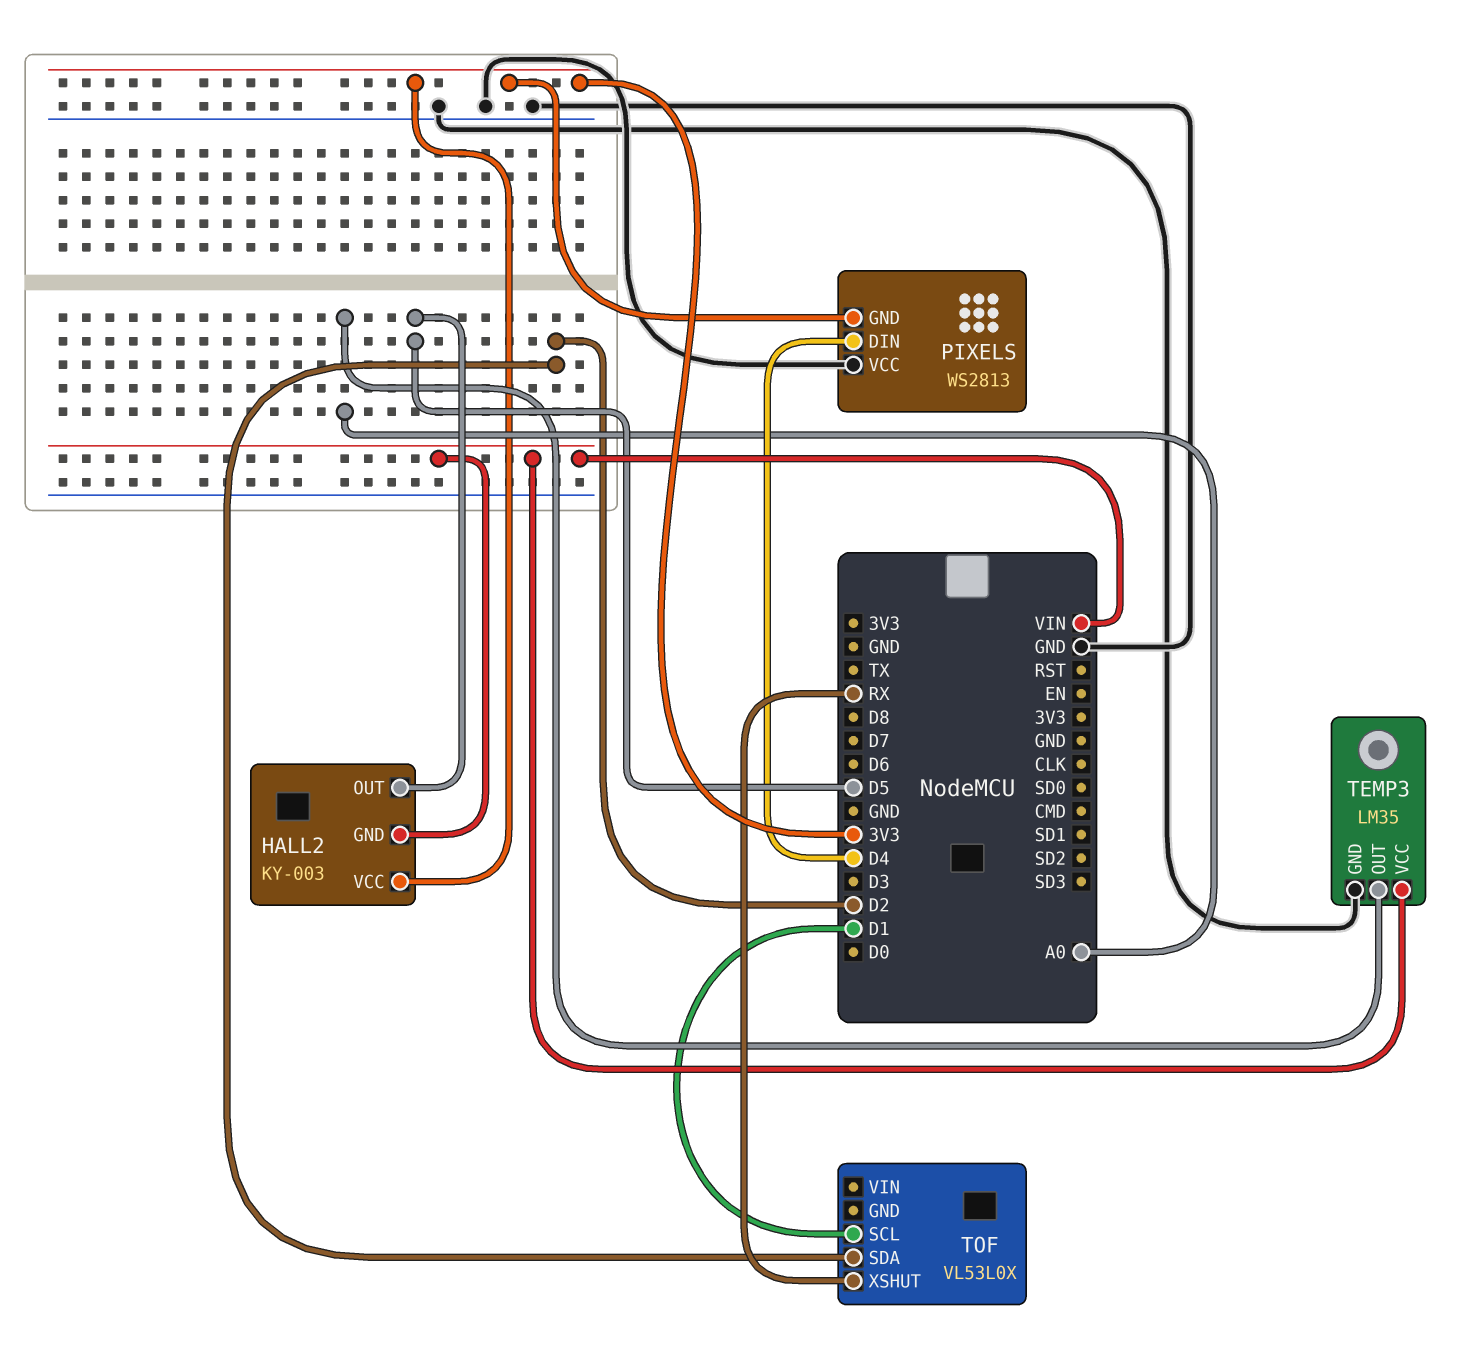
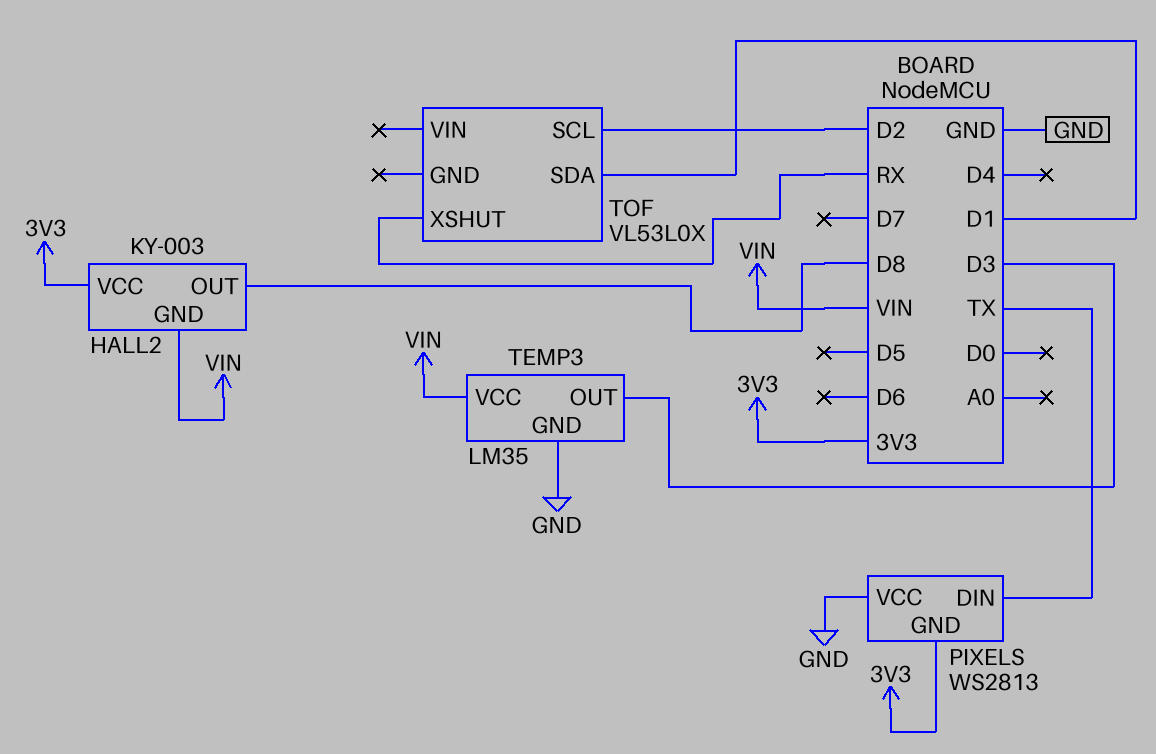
HALL2 pin OUT: D5 -> D8
PIXELS pin DIN: D4 -> TX
TEMP3 pin OUT: A0 -> D3
TOF pin SCL: D1 -> D2
TOF pin SDA: D2 -> D1

